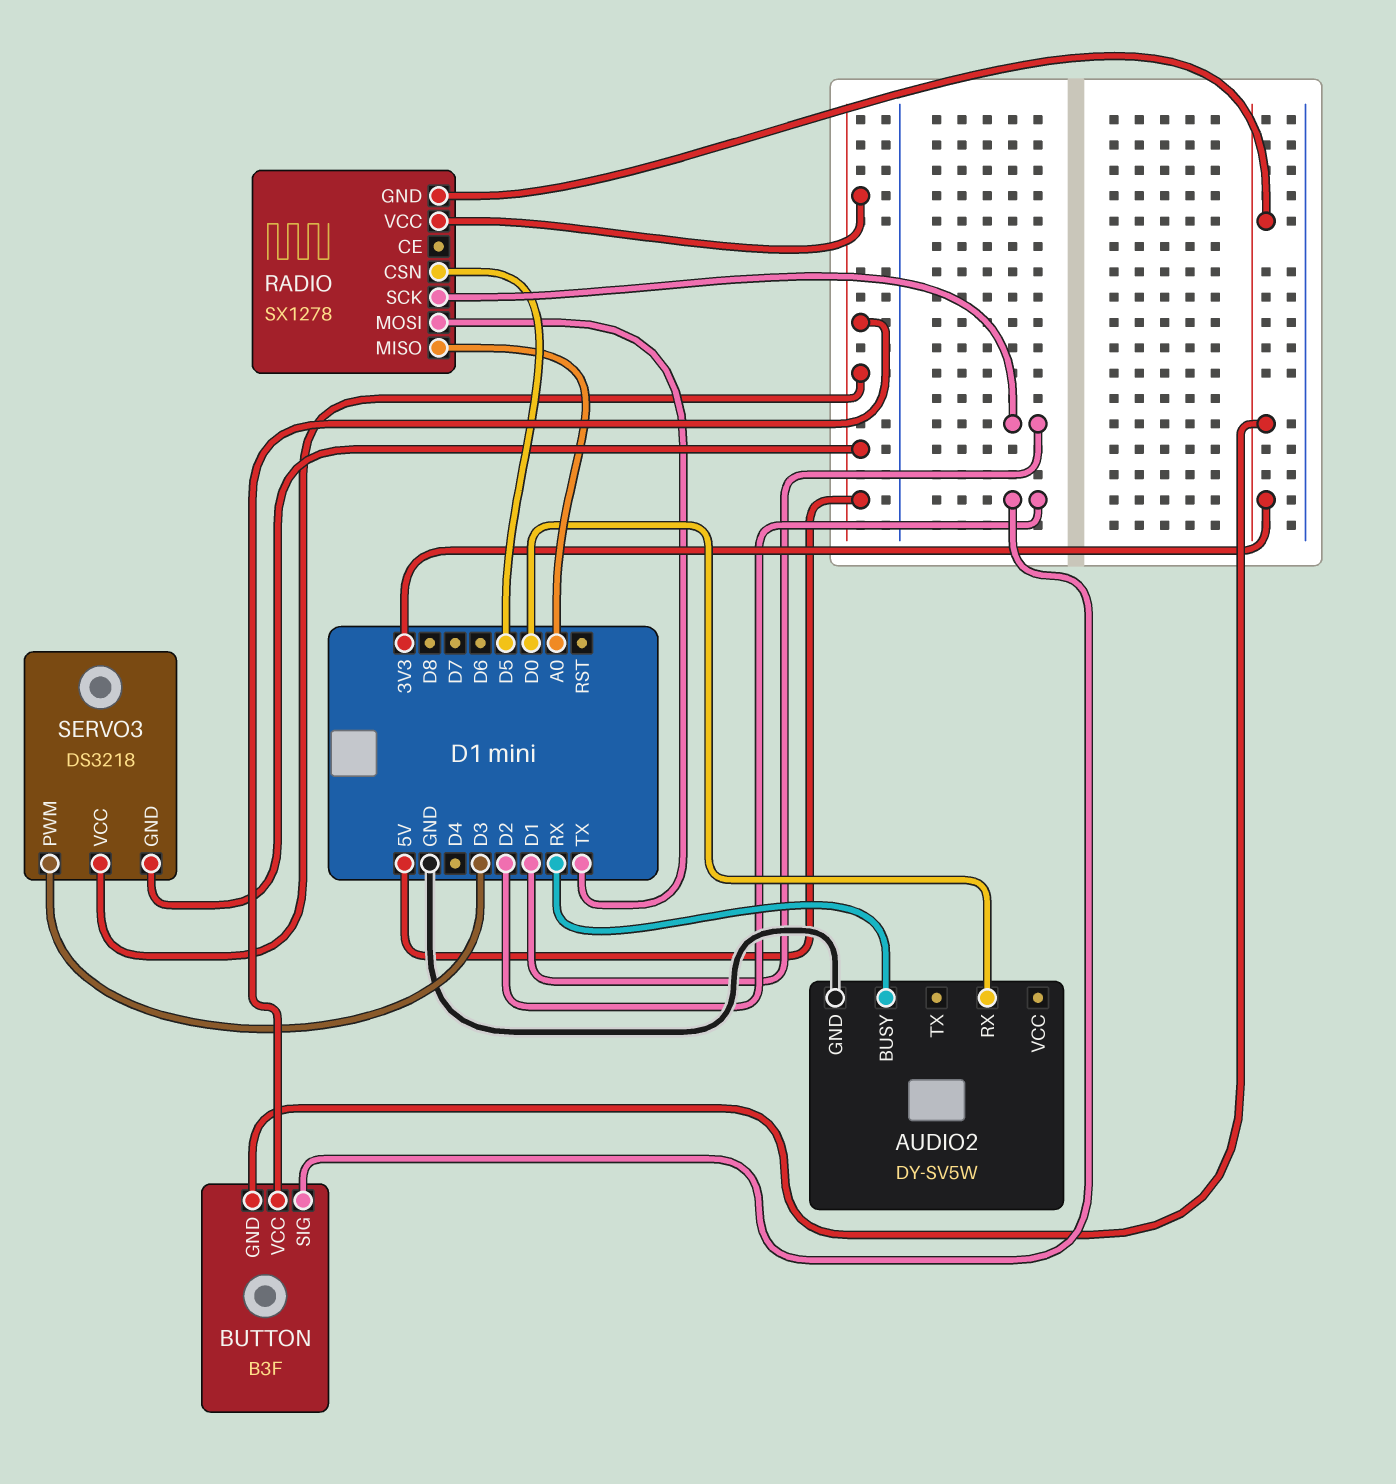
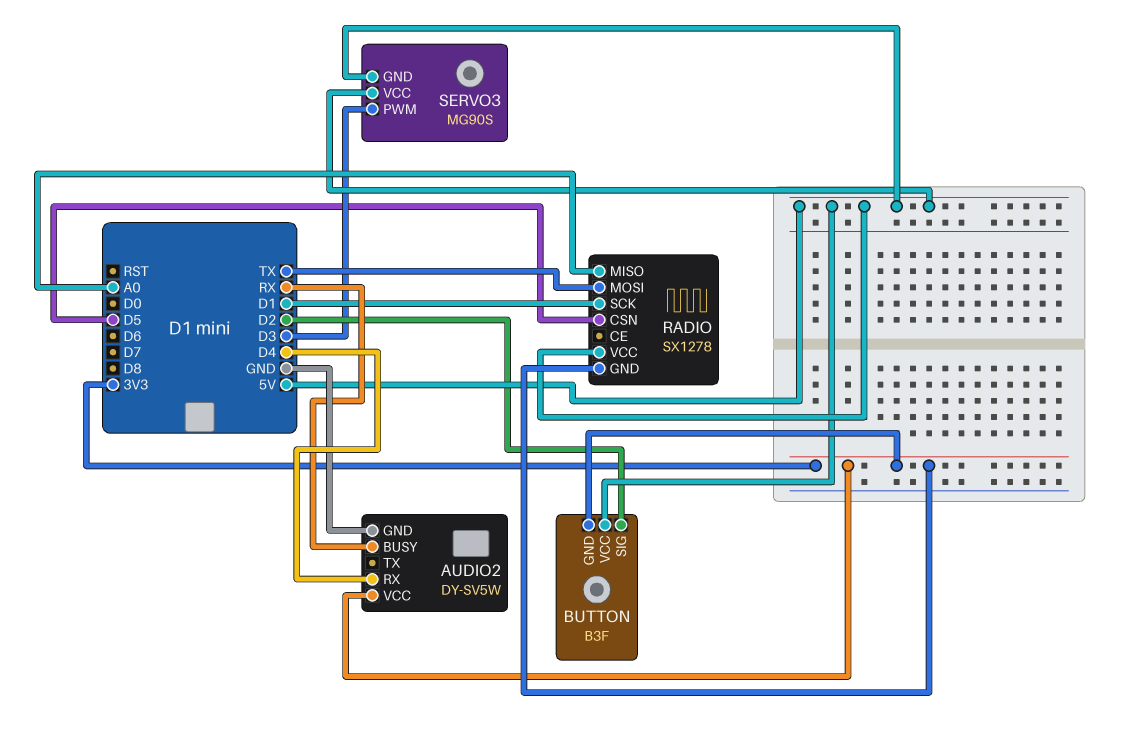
AUDIO2 pin RX: D0 -> D4
AUDIO2 pin VCC: none -> 3V3
SERVO3: DS3218 -> MG90S

